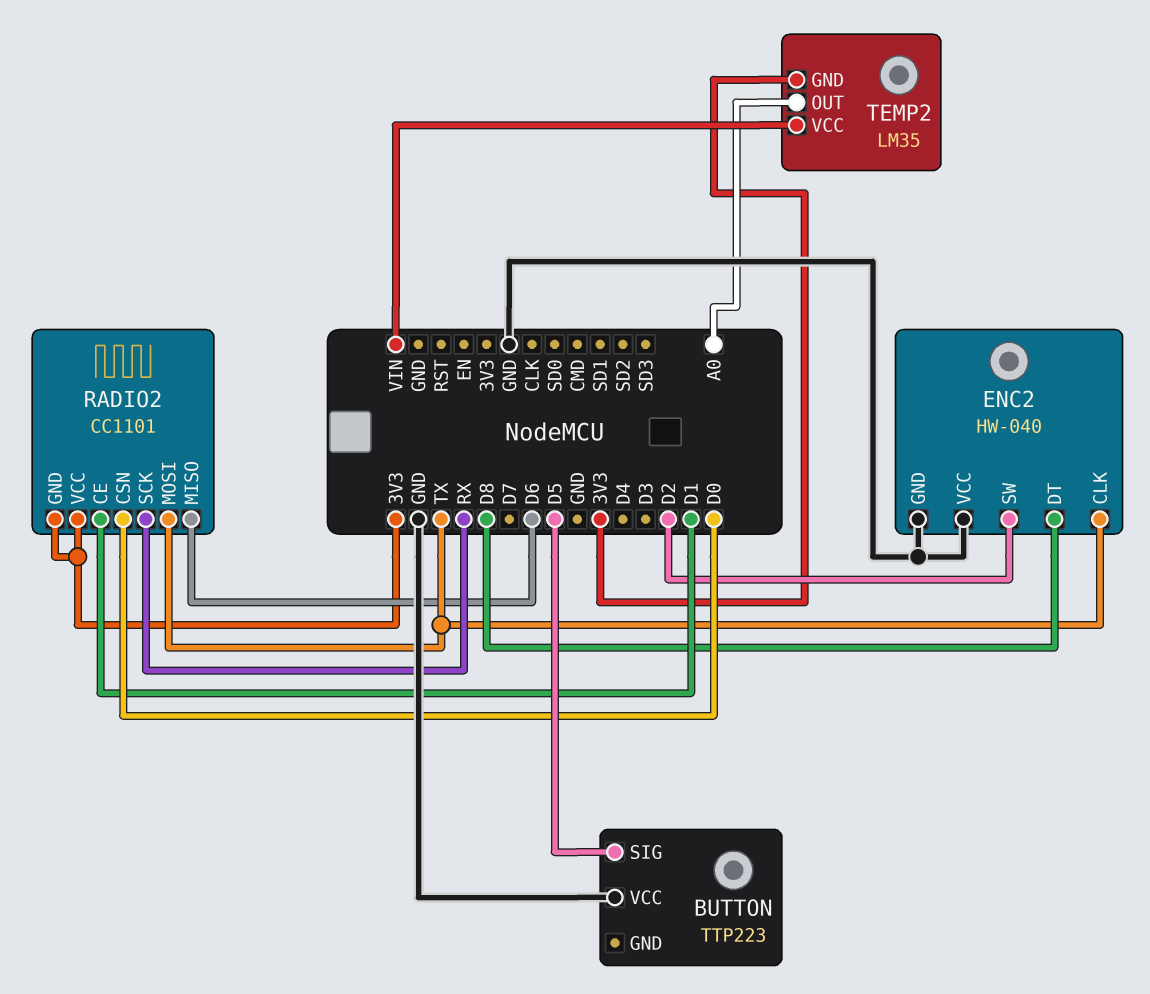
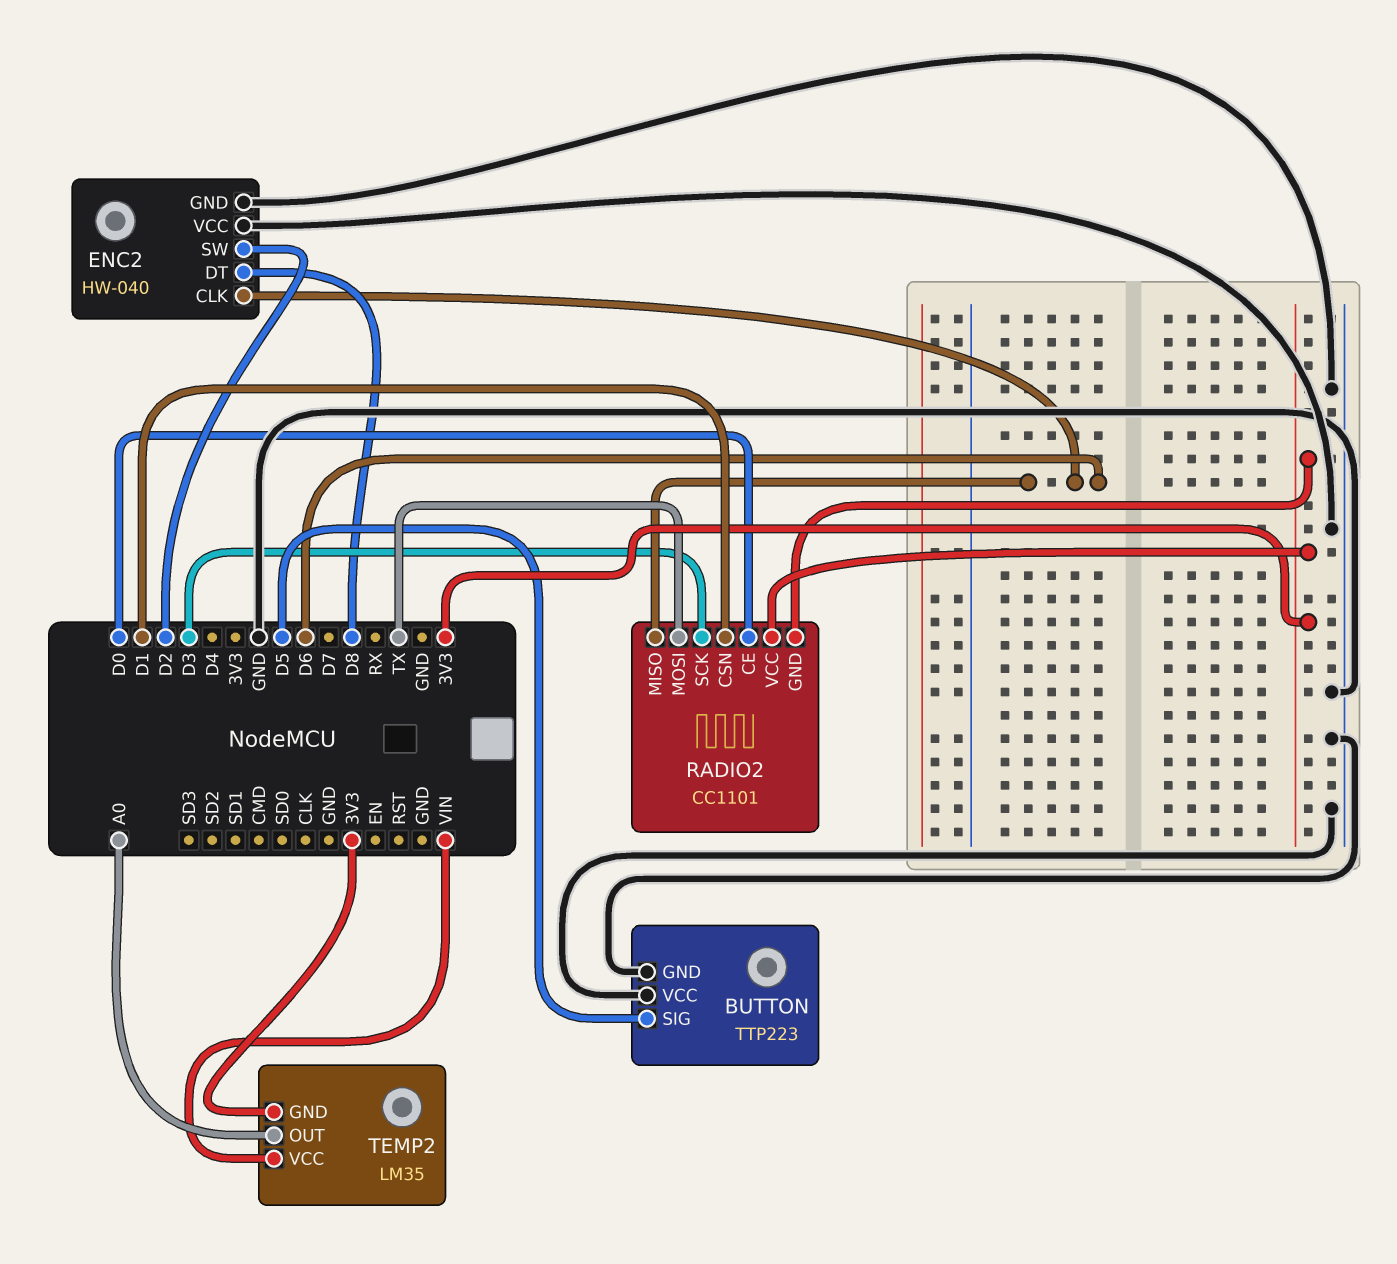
BUTTON pin GND: none -> GND
ENC2 pin CLK: TX -> D6
RADIO2 pin CE: D1 -> D0
RADIO2 pin CSN: D0 -> D1
RADIO2 pin SCK: RX -> D3

